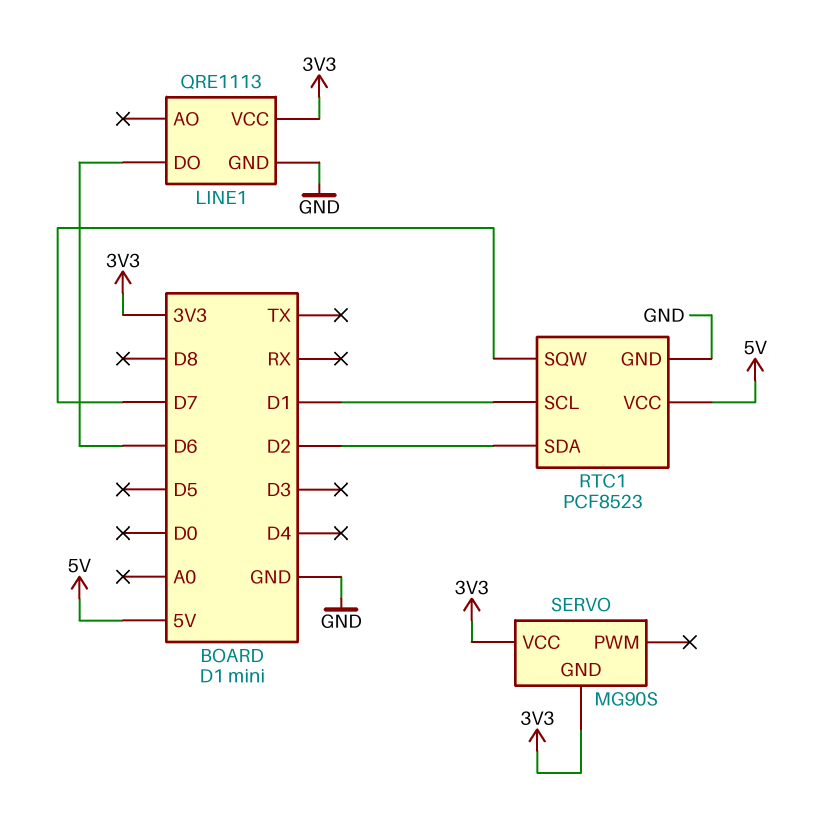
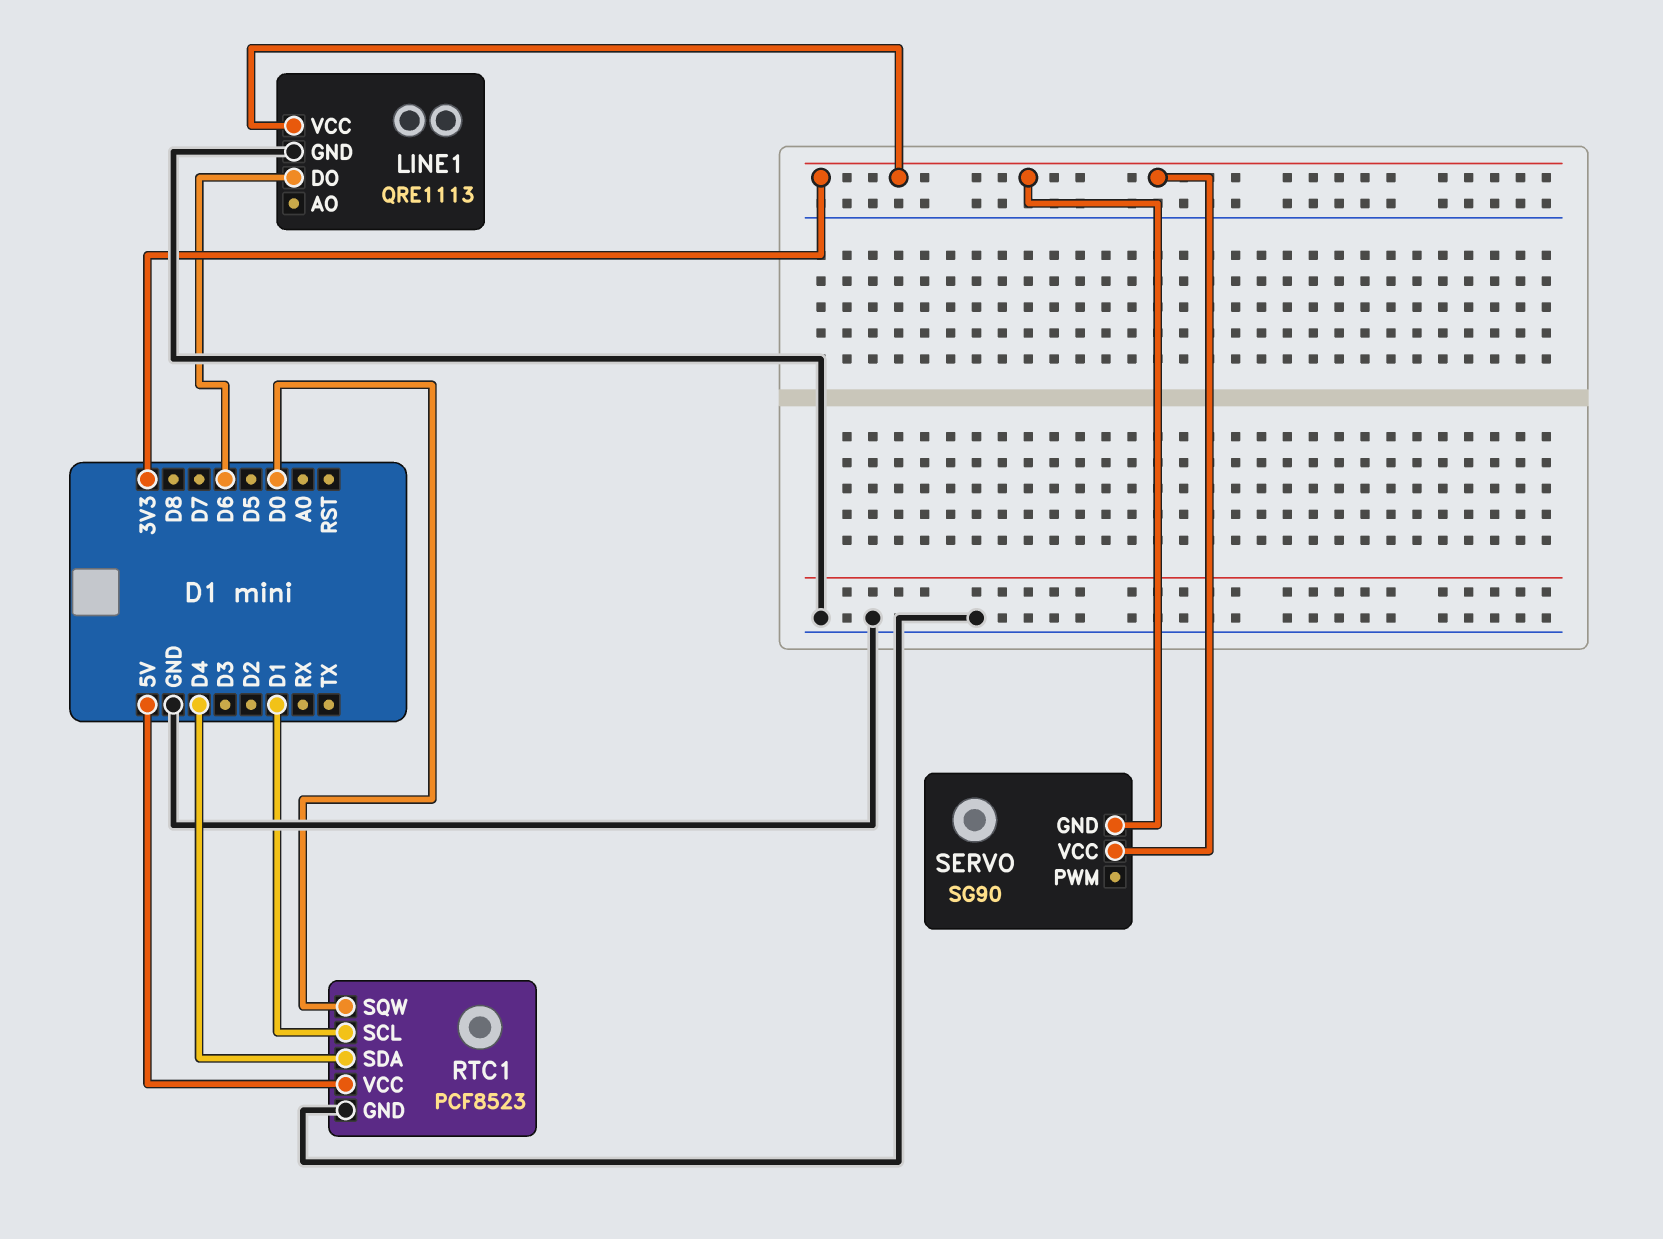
RTC1 pin SDA: D2 -> D4
RTC1 pin SQW: D7 -> D0
SERVO: MG90S -> SG90

